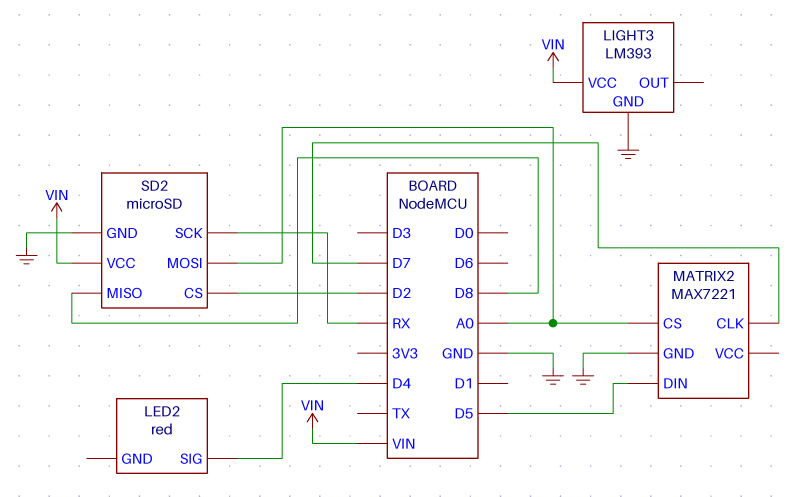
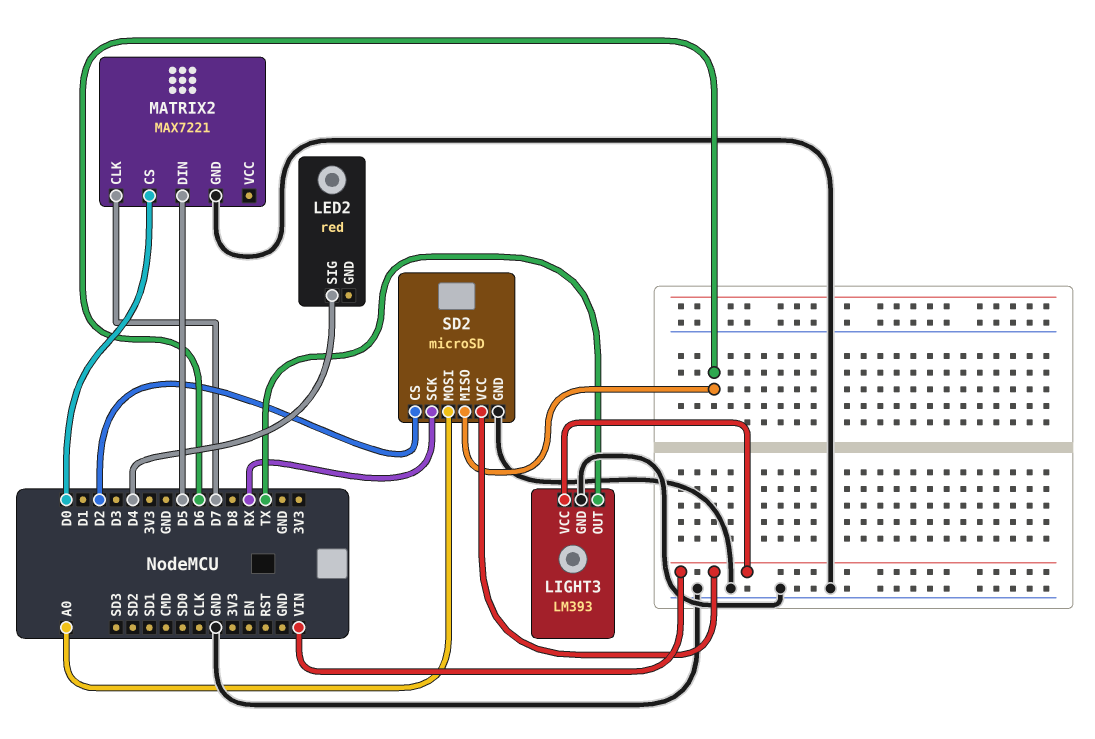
LIGHT3 pin OUT: none -> TX
MATRIX2 pin CS: A0 -> D0
SD2 pin MISO: D8 -> D6

